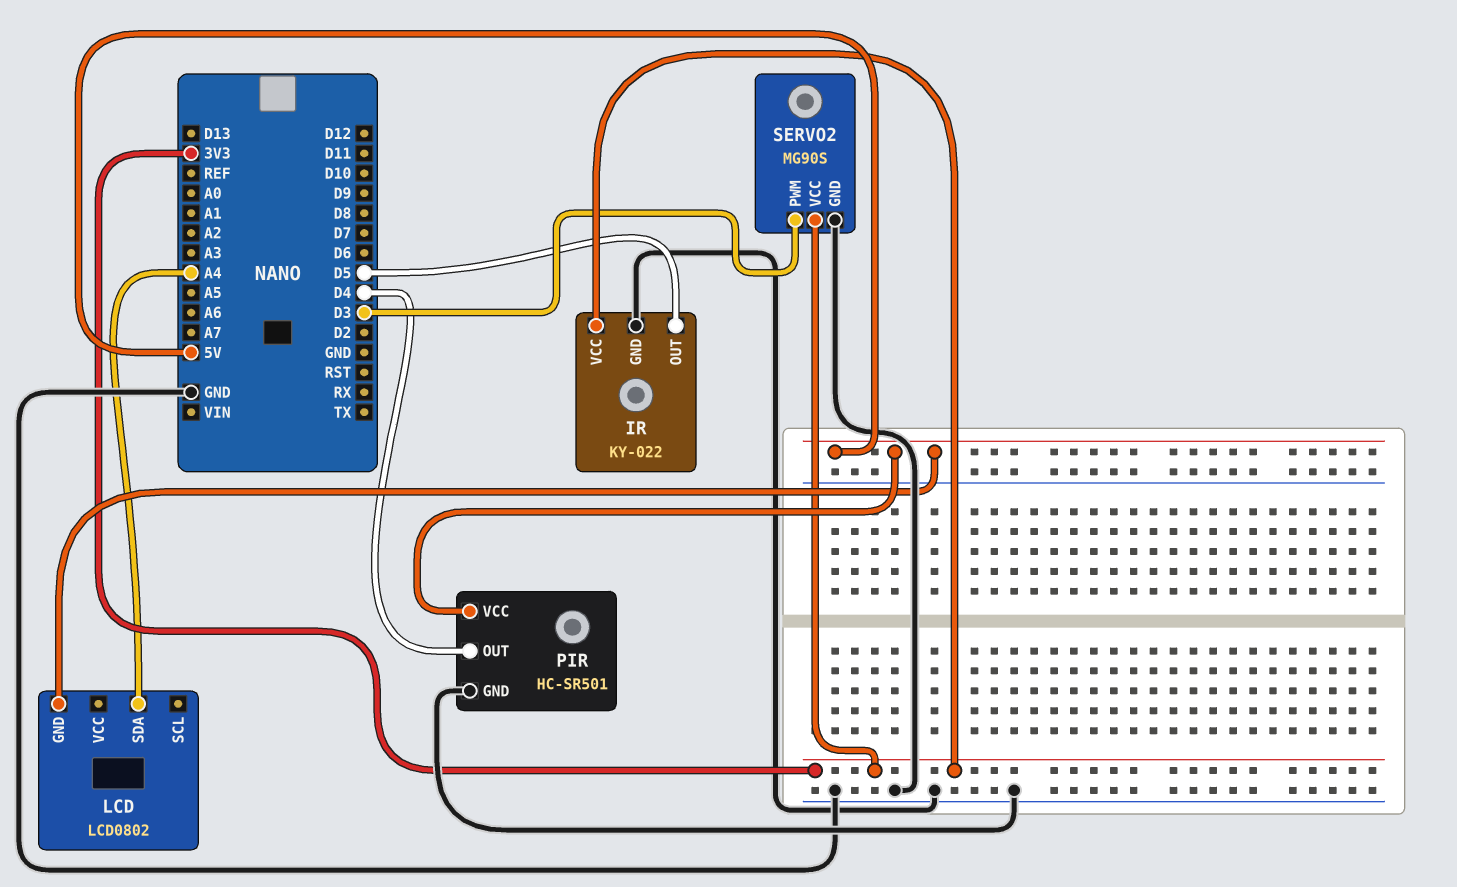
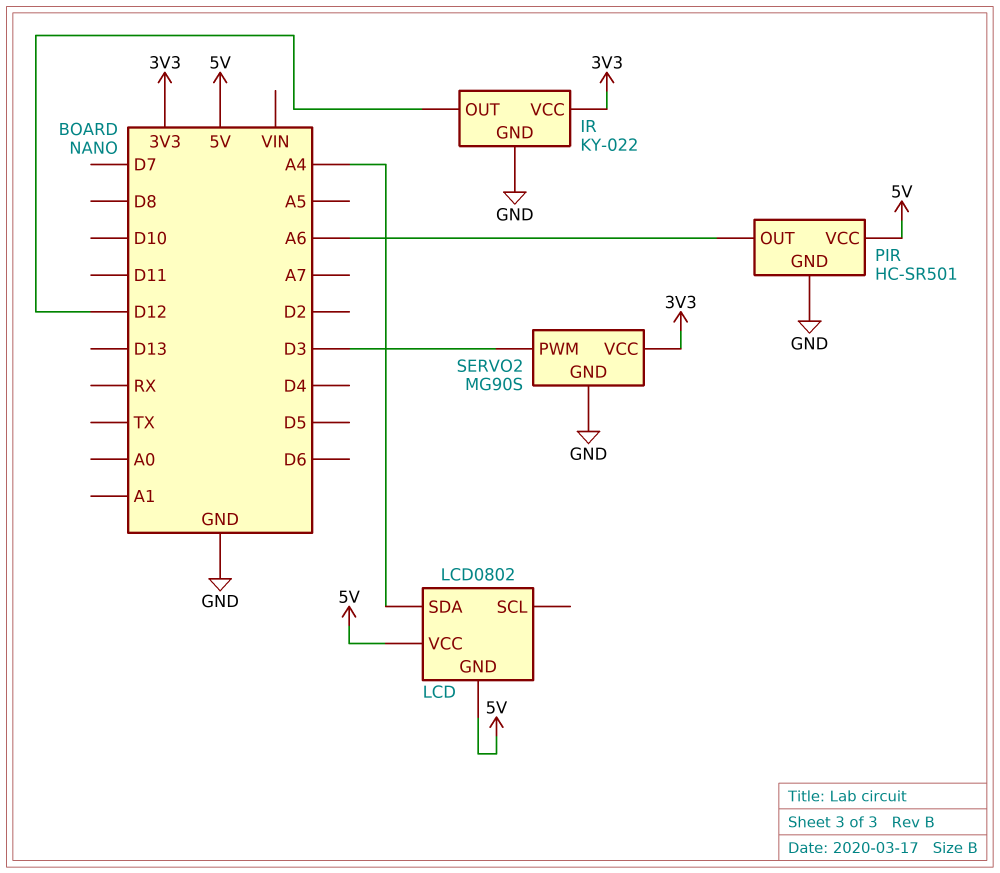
IR pin OUT: D5 -> D12
LCD pin VCC: none -> 5V
PIR pin OUT: D4 -> A6

